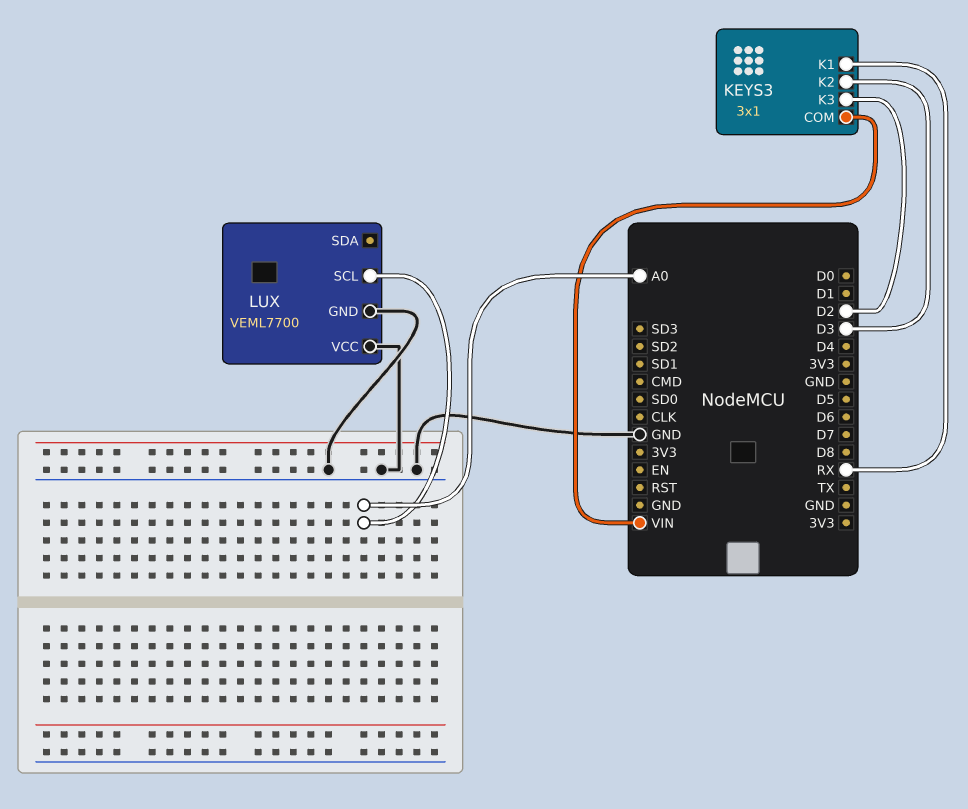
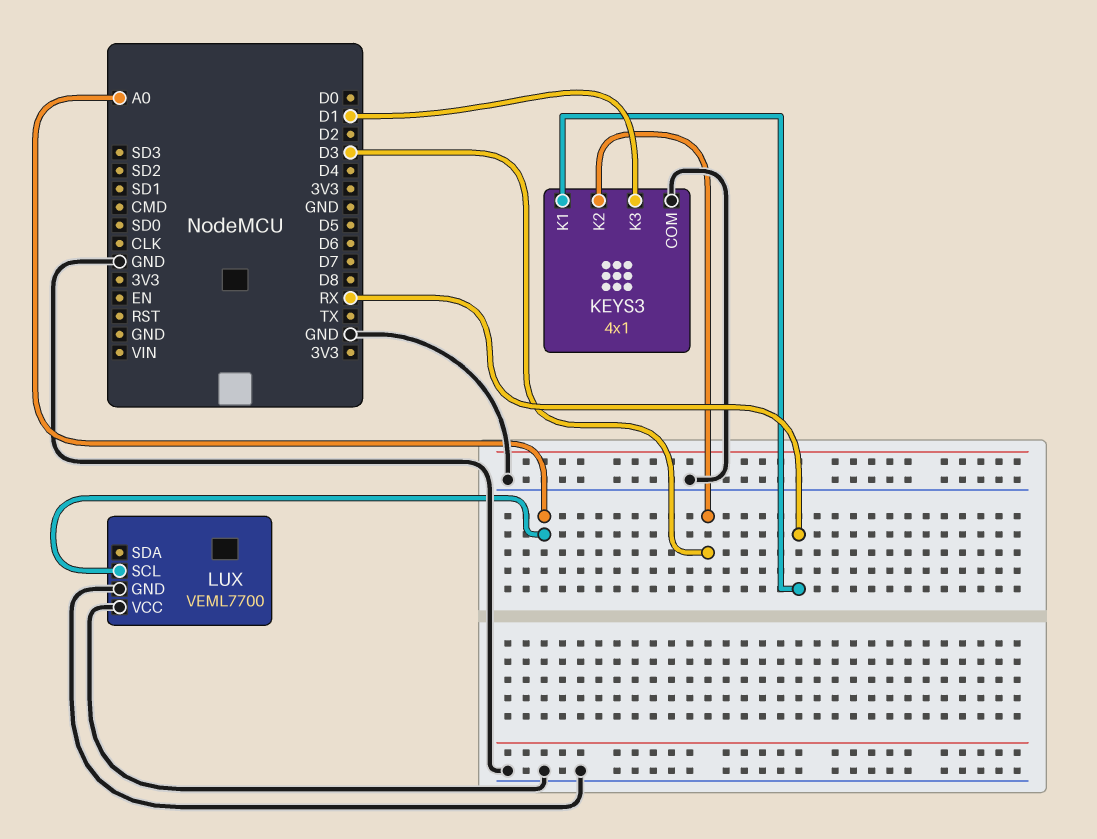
KEYS3: 3x1 -> 4x1
KEYS3 pin COM: VIN -> GND
KEYS3 pin K3: D2 -> D1

